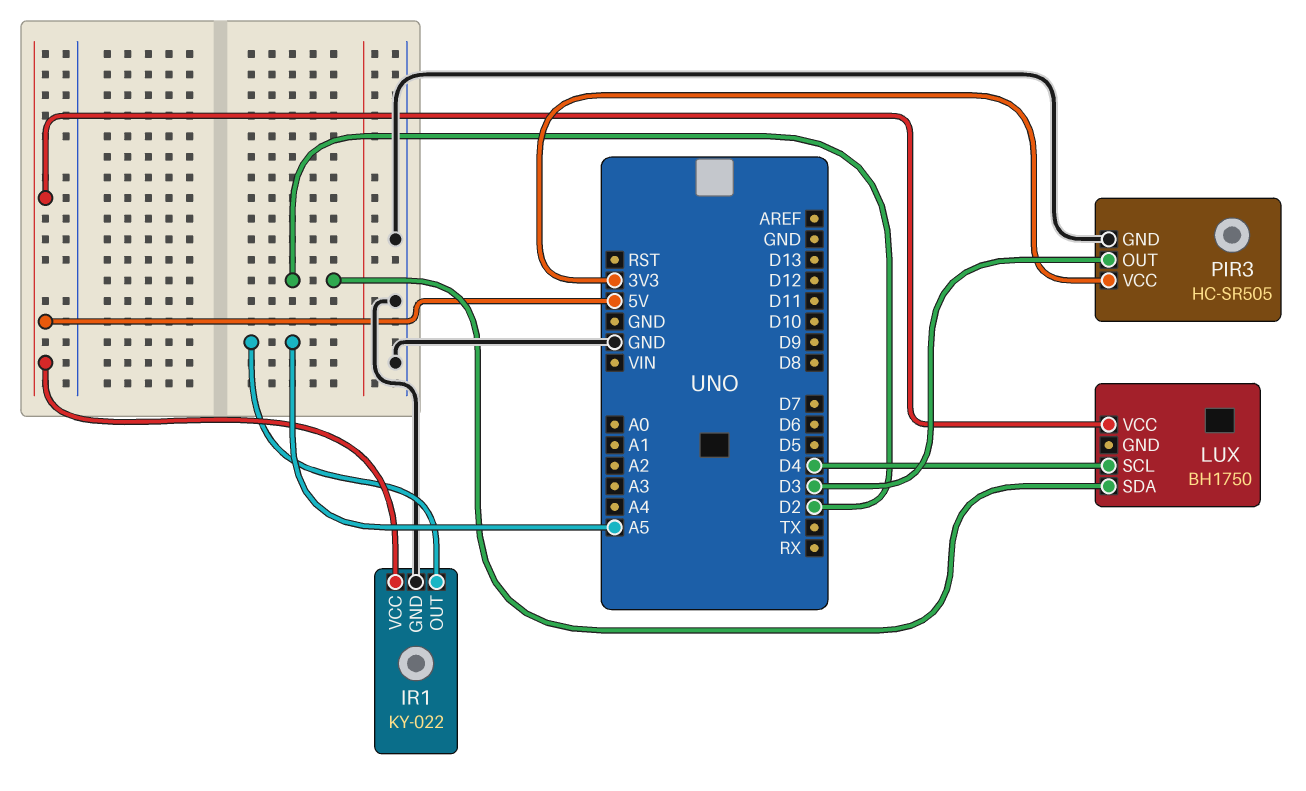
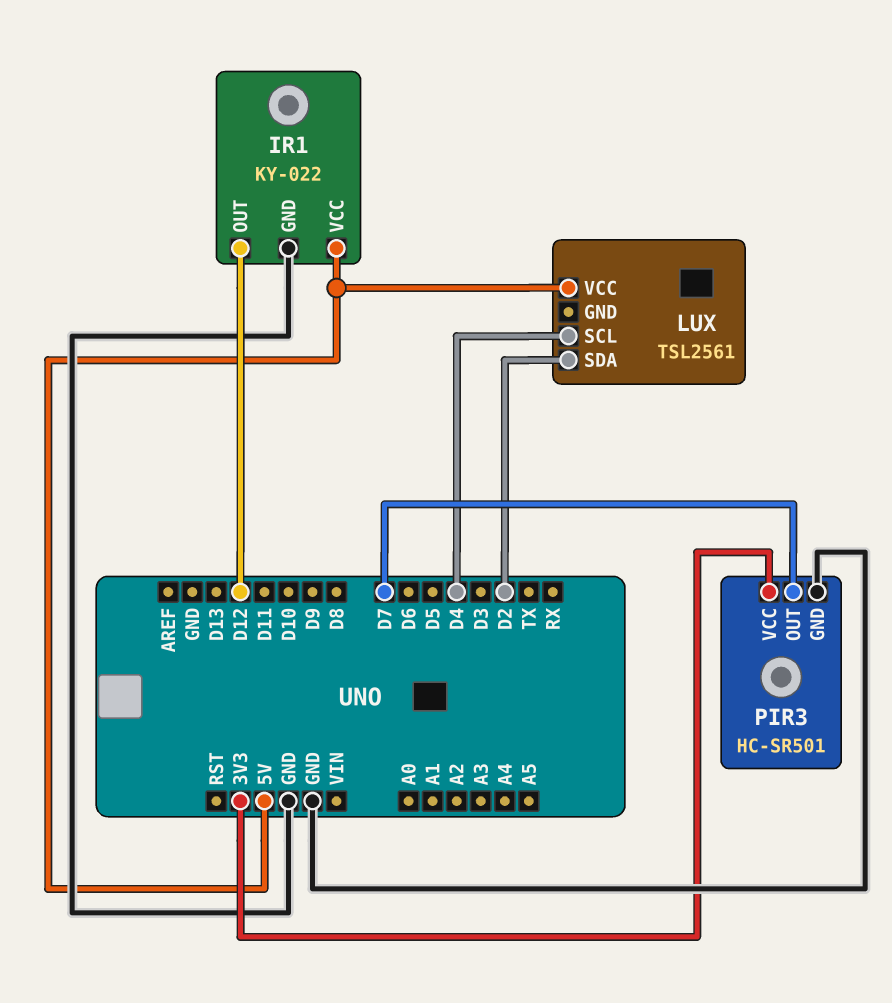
IR1 pin OUT: A5 -> D12
LUX: BH1750 -> TSL2561
PIR3: HC-SR505 -> HC-SR501
PIR3 pin OUT: D3 -> D7

